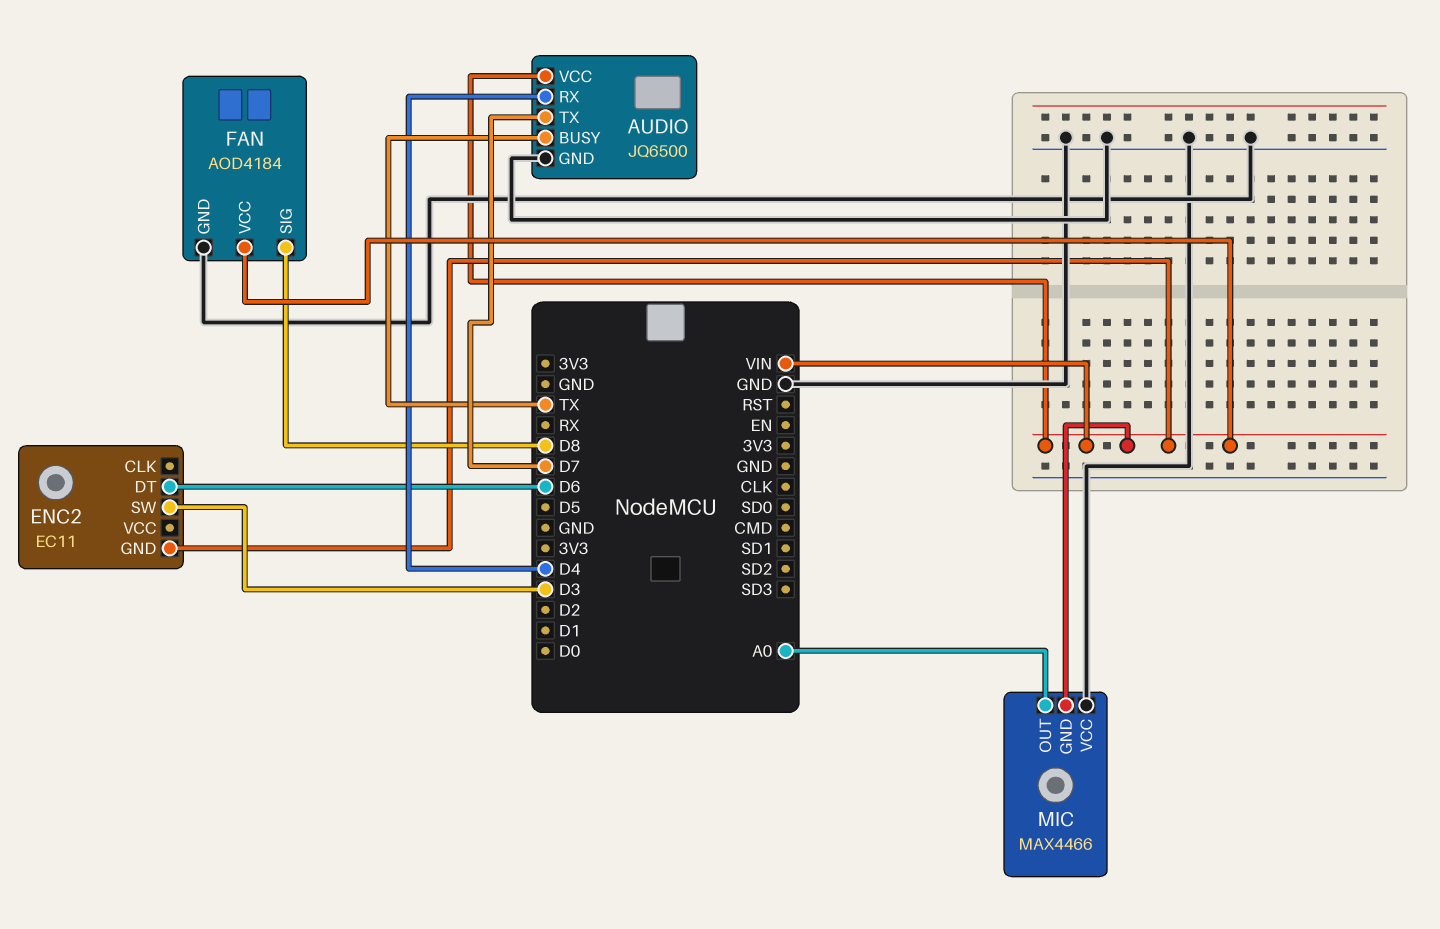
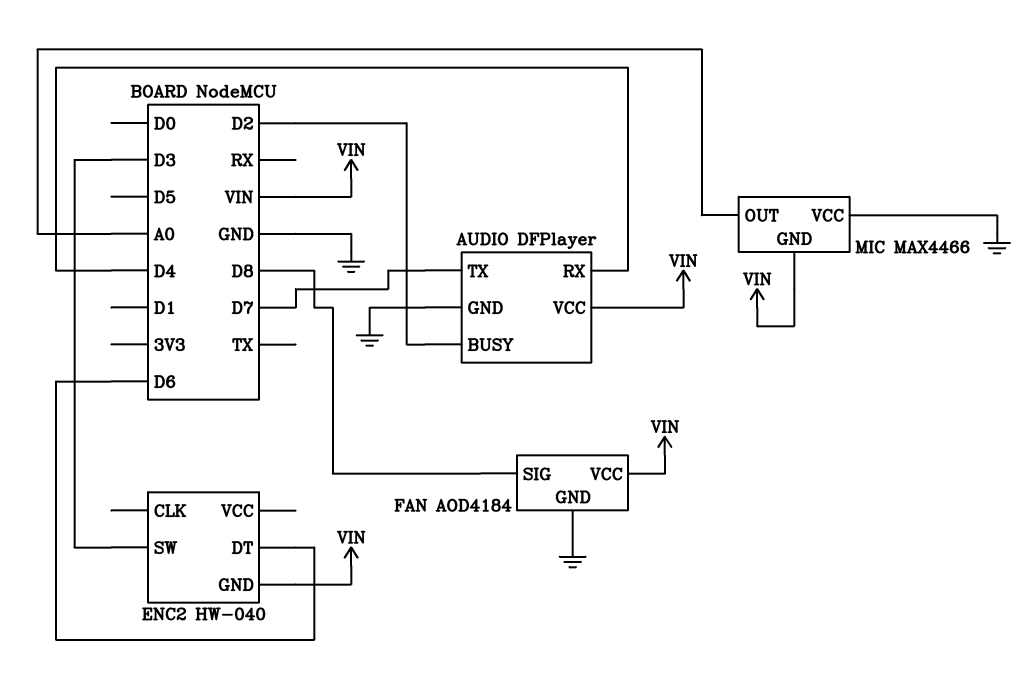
AUDIO: JQ6500 -> DFPlayer
AUDIO pin BUSY: TX -> D2
ENC2: EC11 -> HW-040

